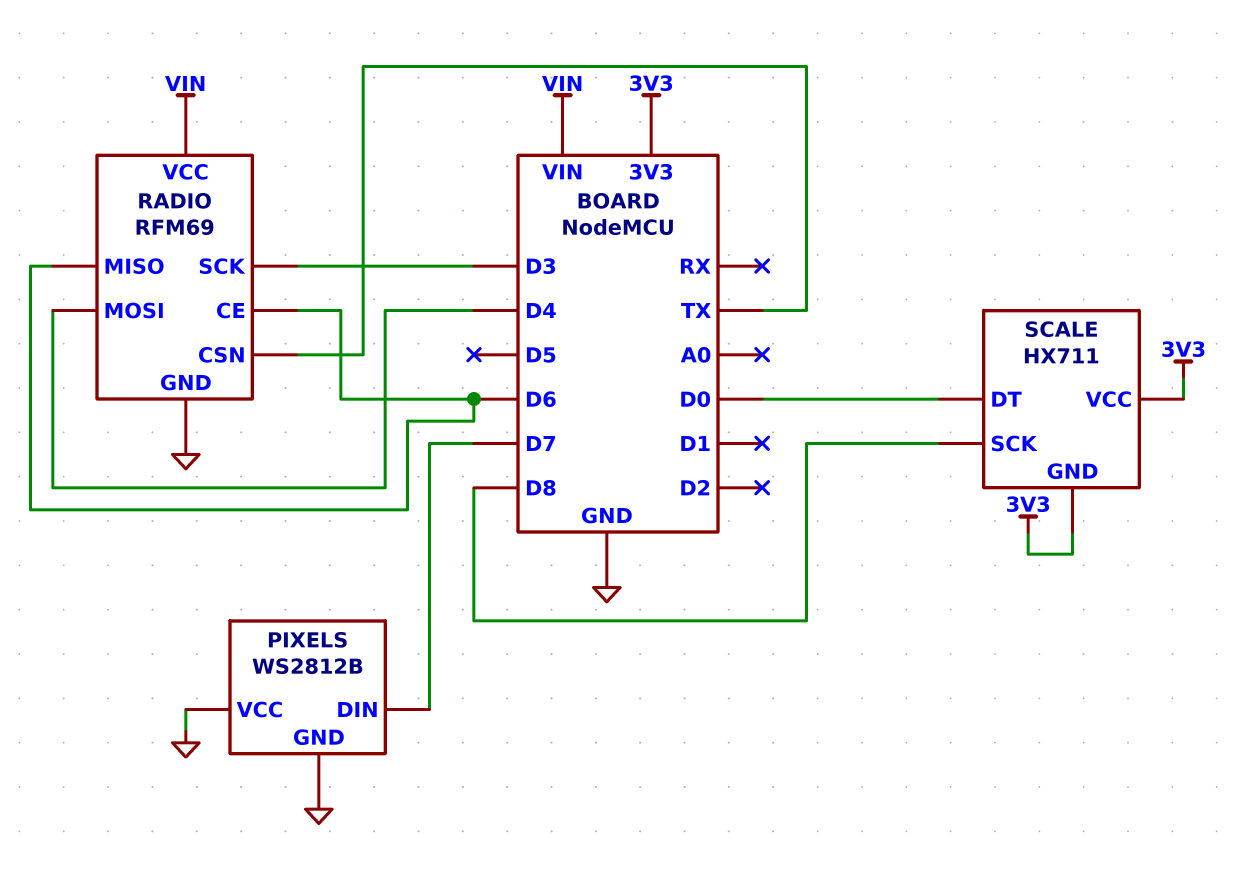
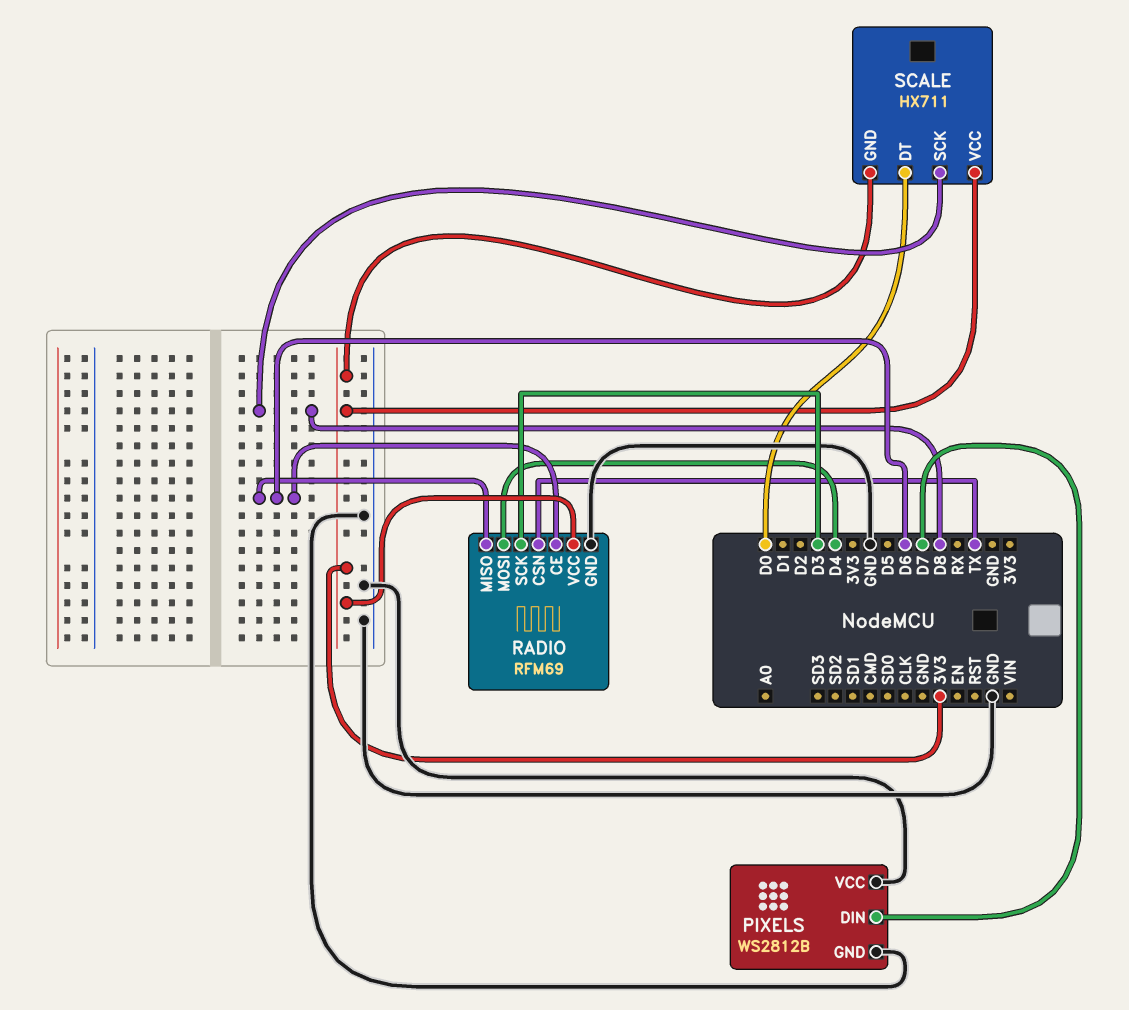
RADIO pin VCC: VIN -> 3V3

